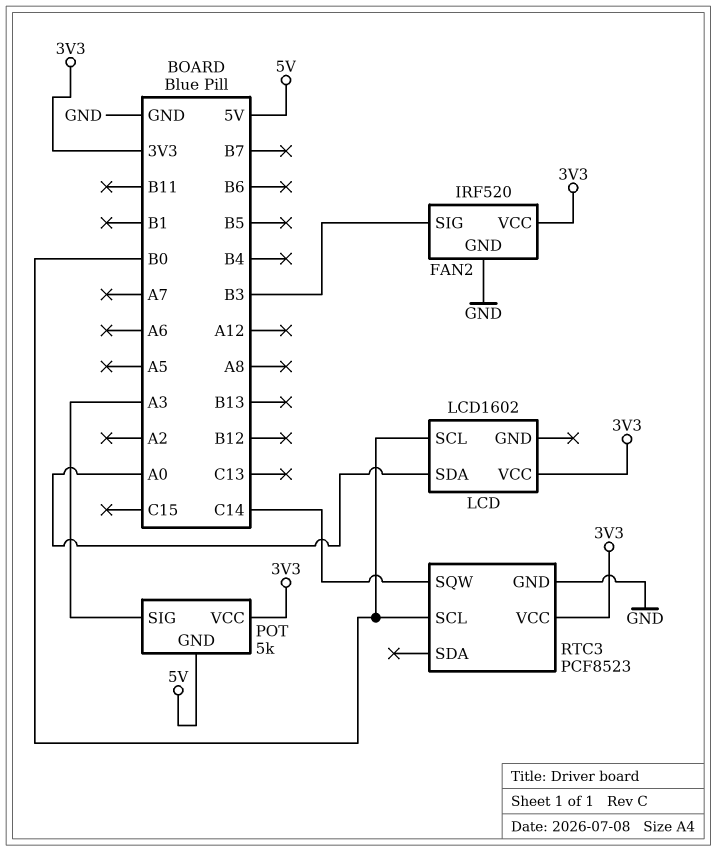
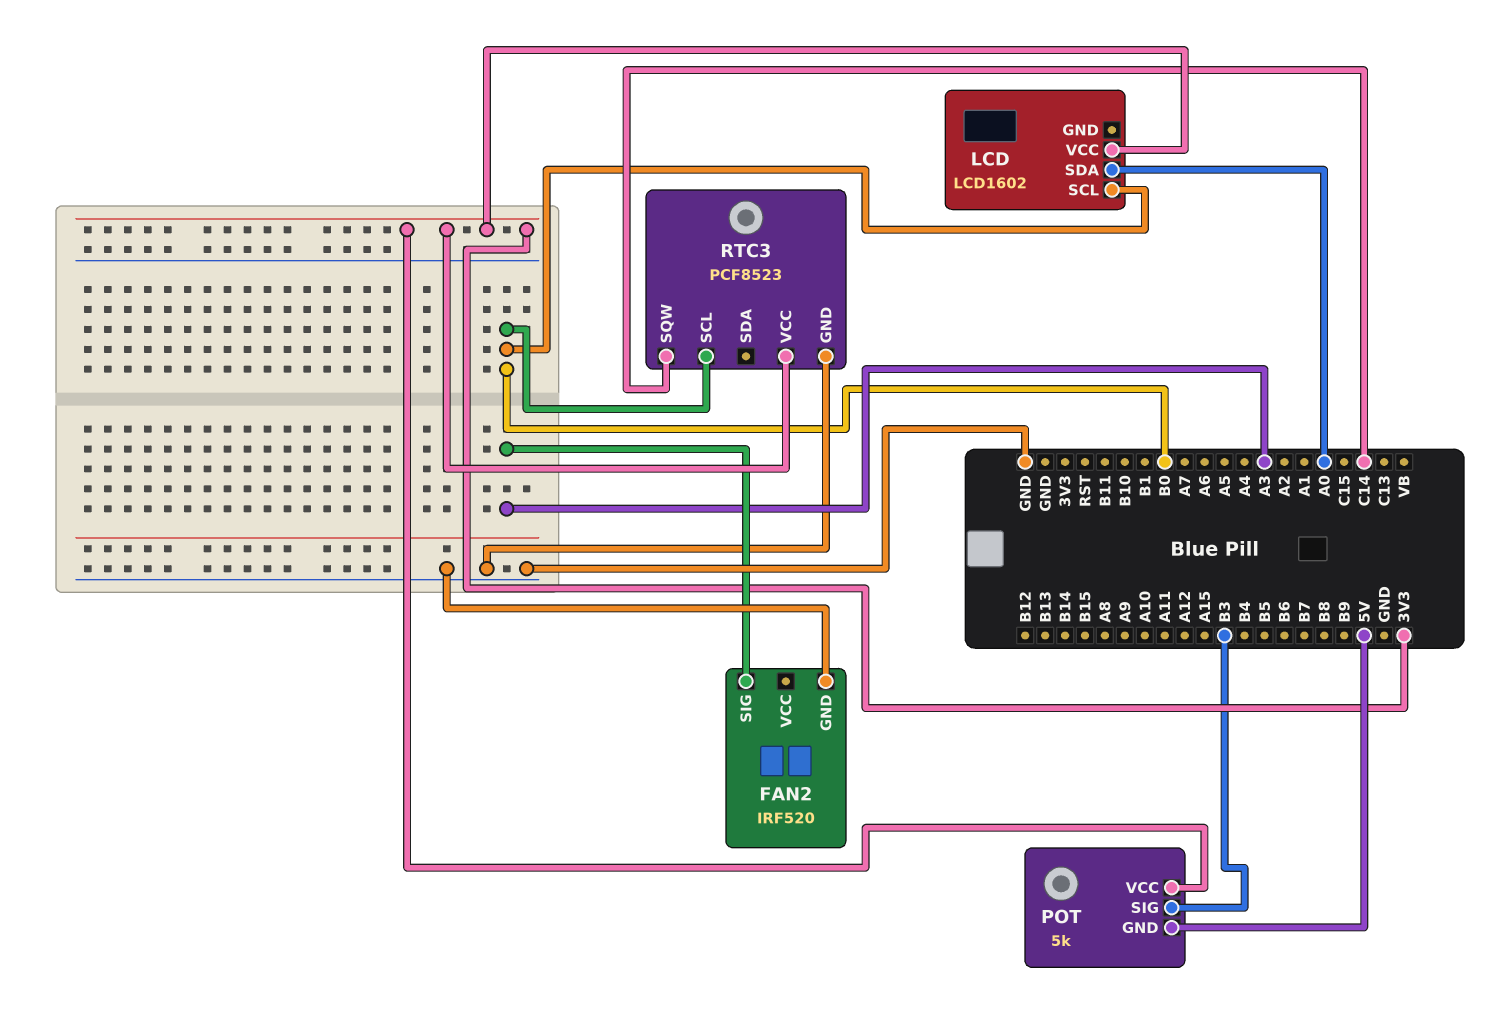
FAN2 pin SIG: B3 -> A3
FAN2 pin VCC: 3V3 -> none
POT pin SIG: A3 -> B3

